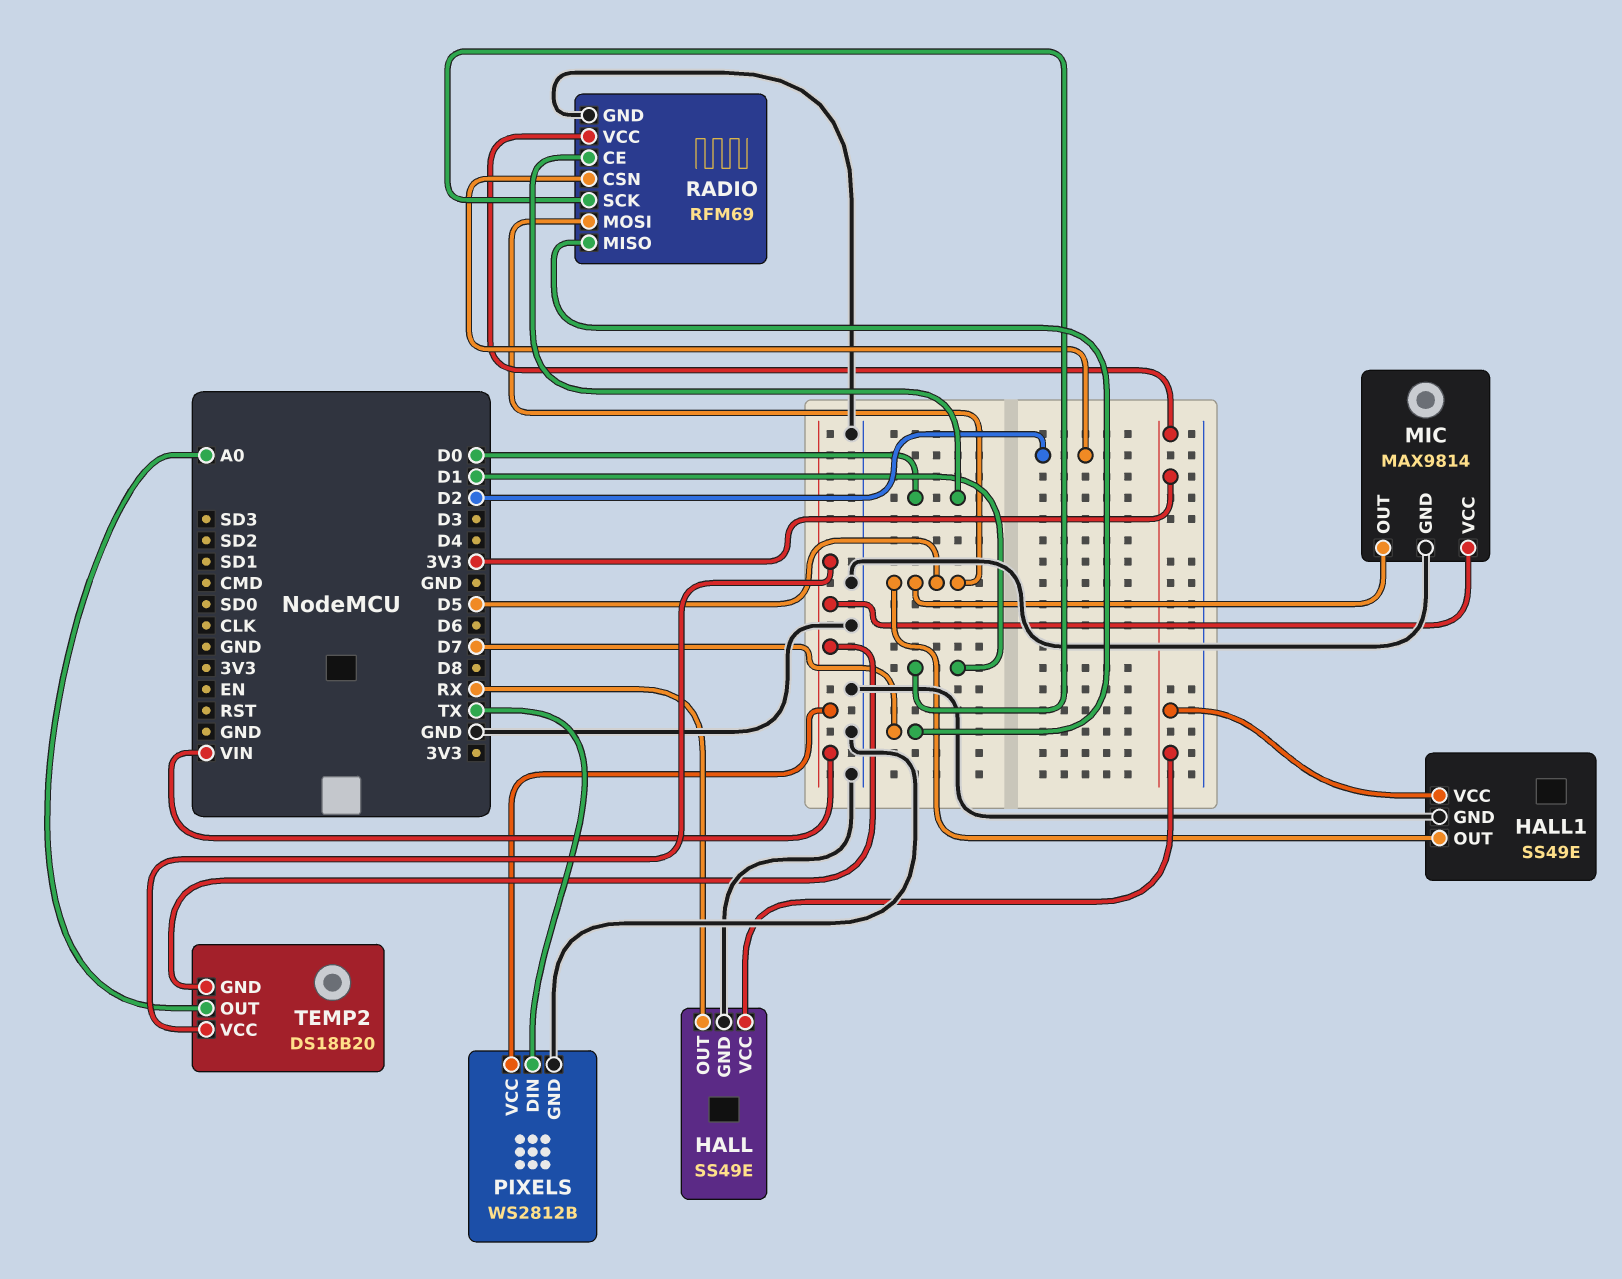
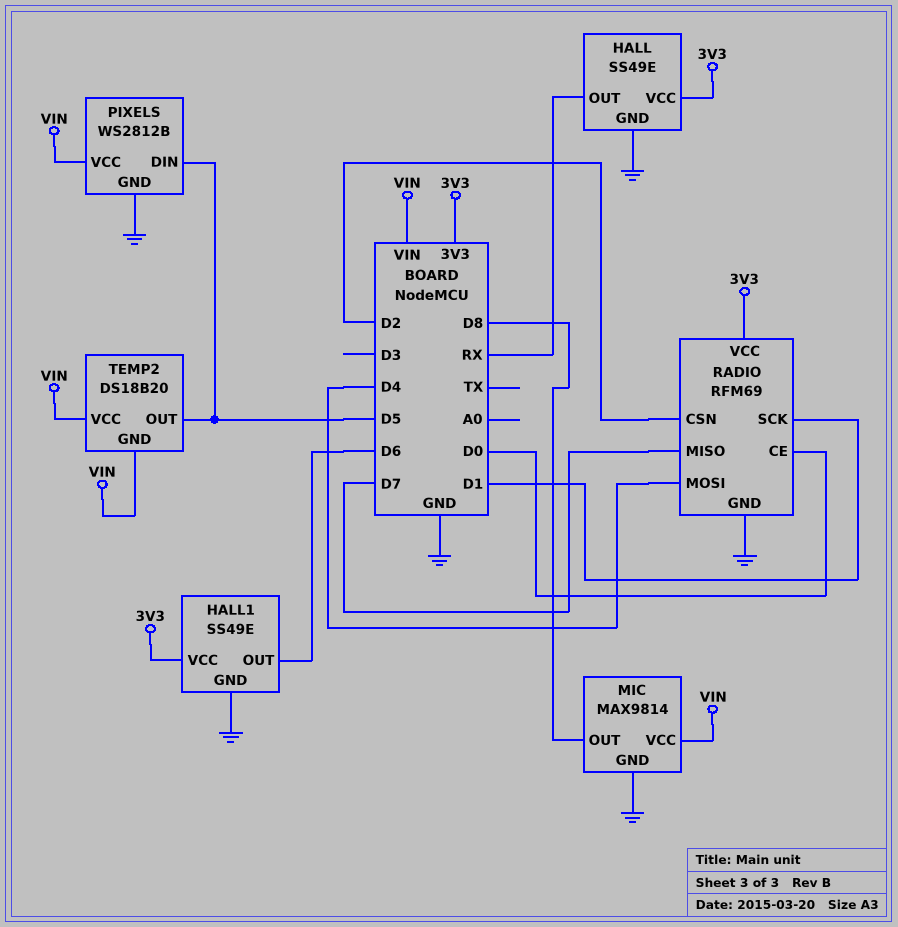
HALL1 pin OUT: D5 -> D6
MIC pin OUT: D5 -> D8
PIXELS pin DIN: TX -> D5
RADIO pin MOSI: D5 -> D4
TEMP2 pin OUT: A0 -> D5

